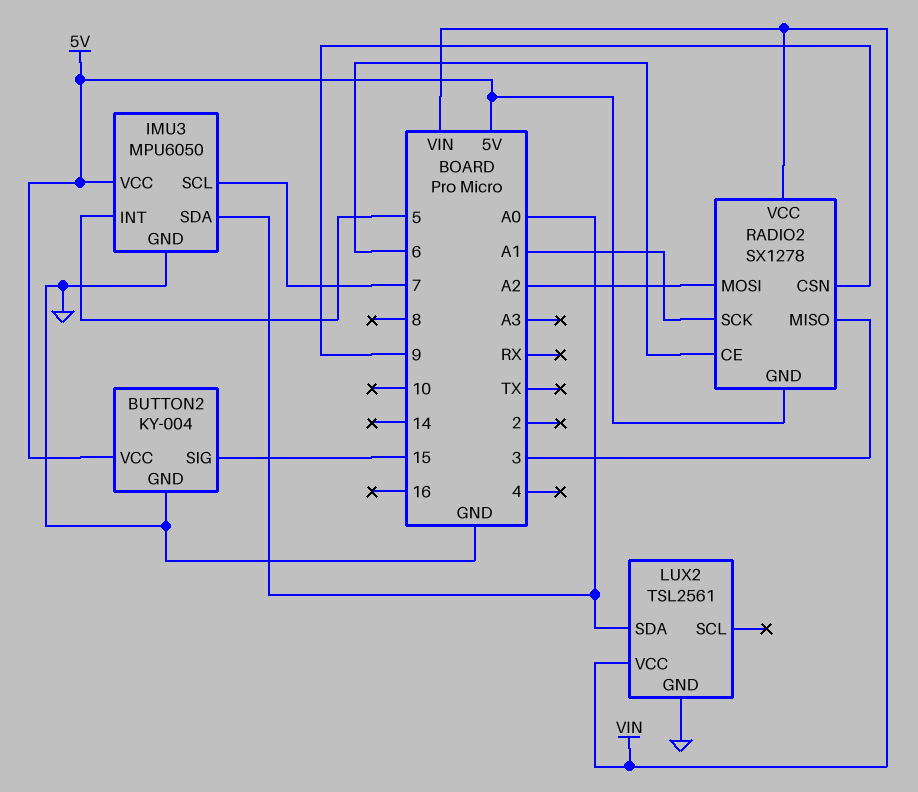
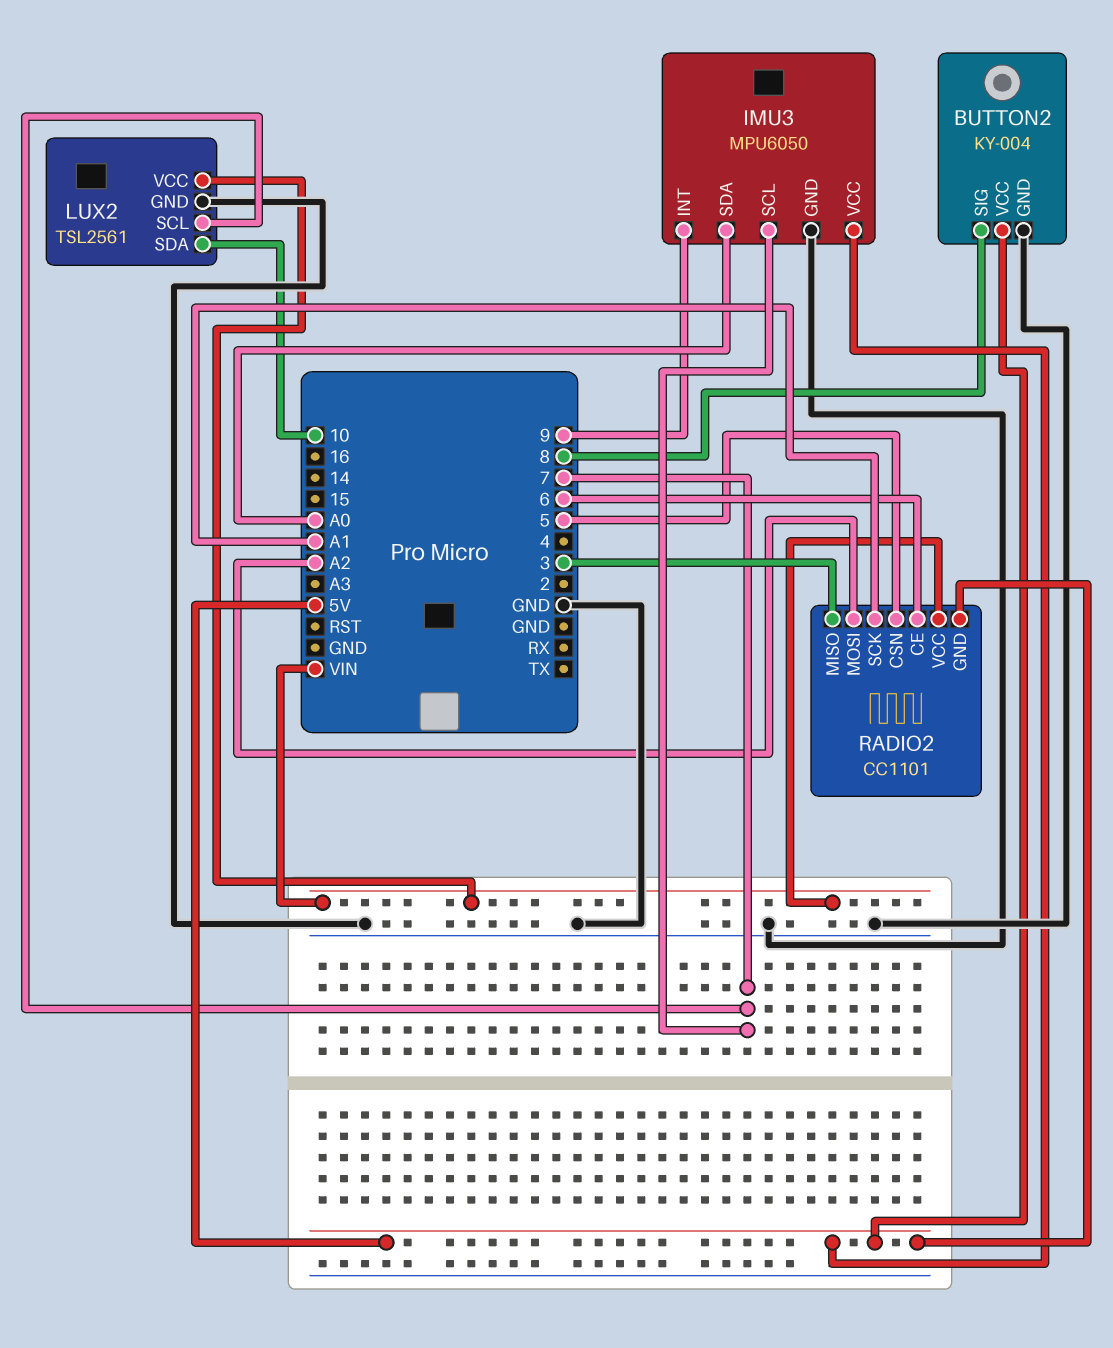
BUTTON2 pin SIG: 15 -> 8
IMU3 pin INT: 5 -> 9
LUX2 pin SCL: none -> 7
LUX2 pin SDA: A0 -> 10
RADIO2: SX1278 -> CC1101
RADIO2 pin CSN: 9 -> 5

